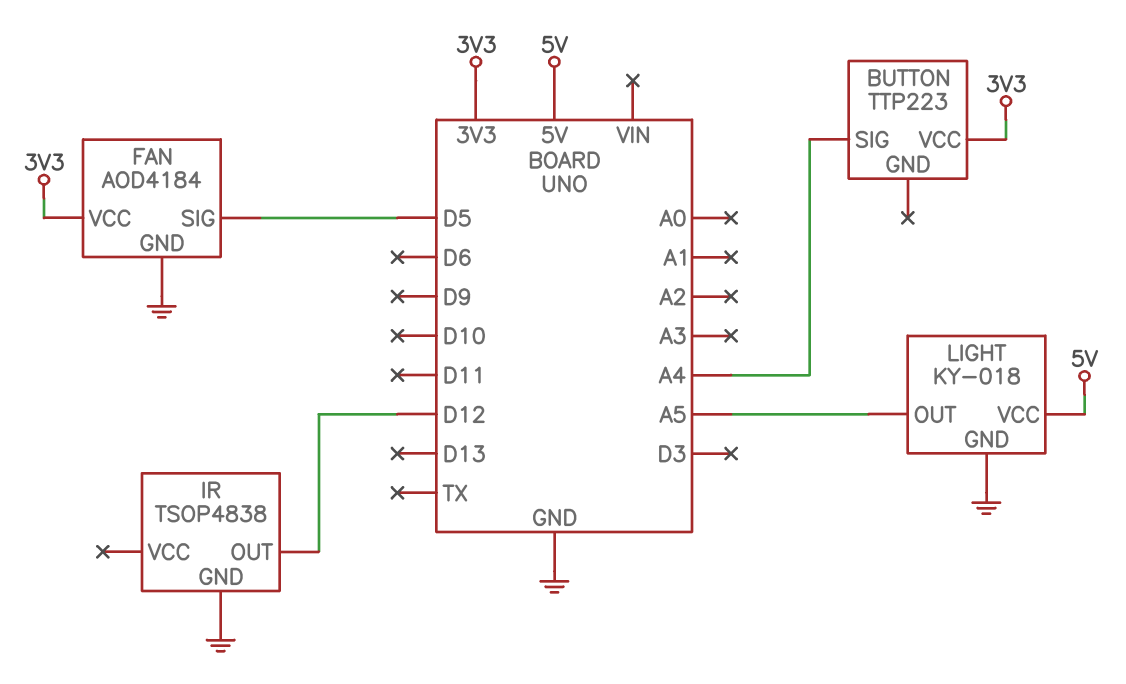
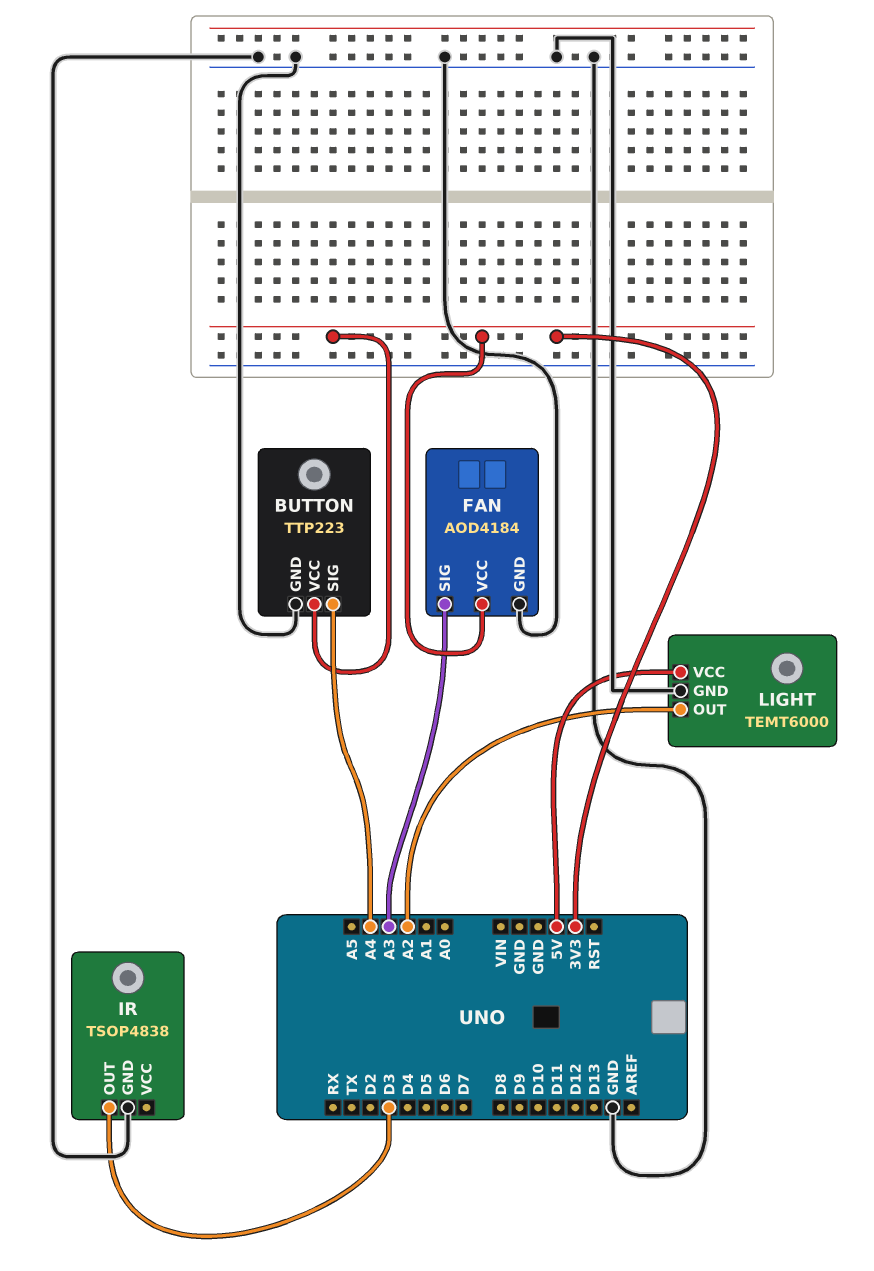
BUTTON pin GND: none -> GND
FAN pin SIG: D5 -> A3
IR pin OUT: D12 -> D3
LIGHT: KY-018 -> TEMT6000
LIGHT pin OUT: A5 -> A2

